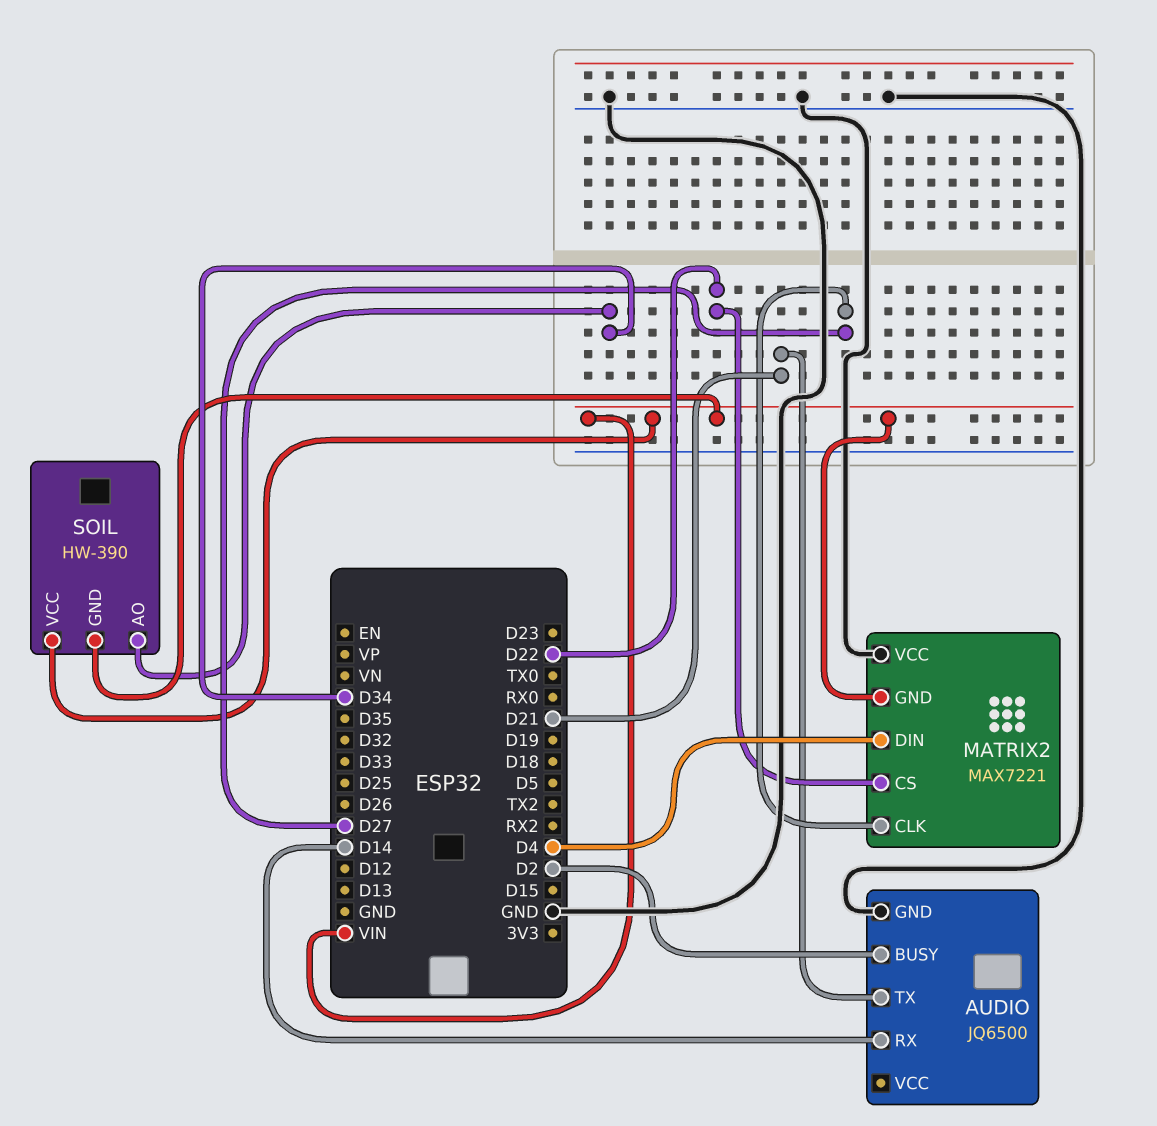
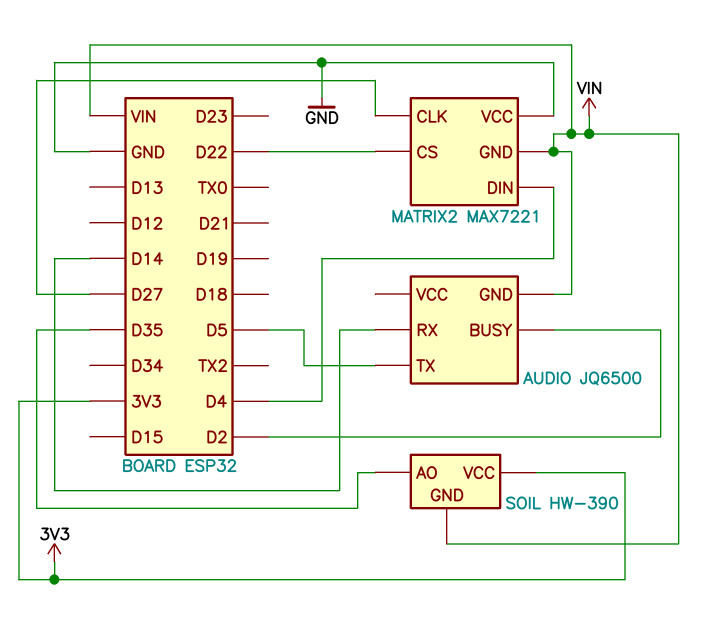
AUDIO pin GND: GND -> VIN
AUDIO pin TX: D21 -> D5
SOIL pin AO: D34 -> D35
SOIL pin VCC: VIN -> 3V3

